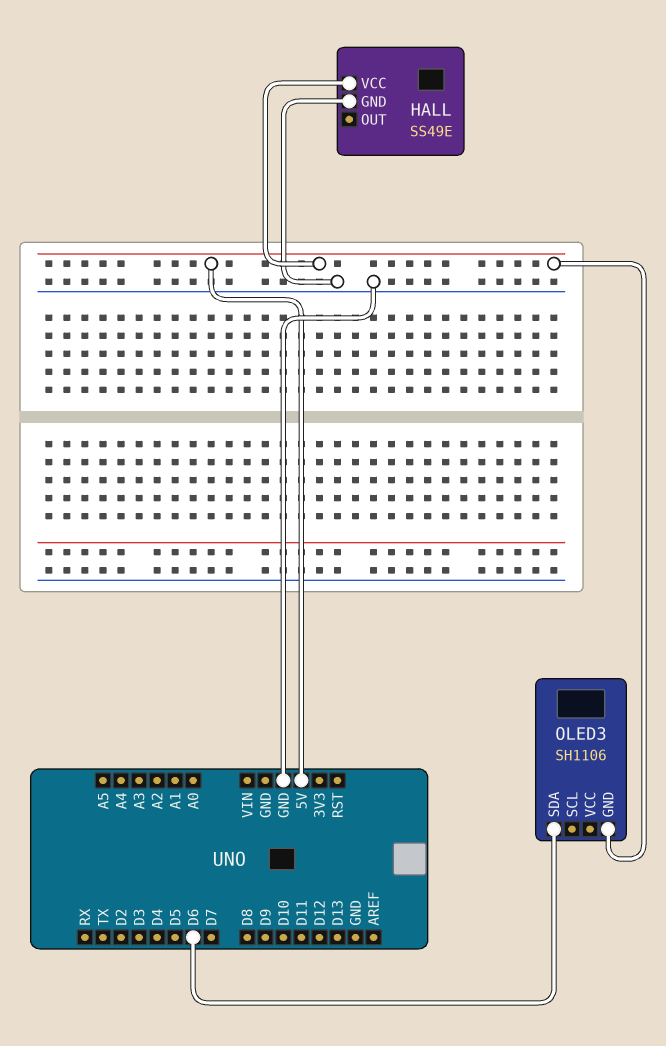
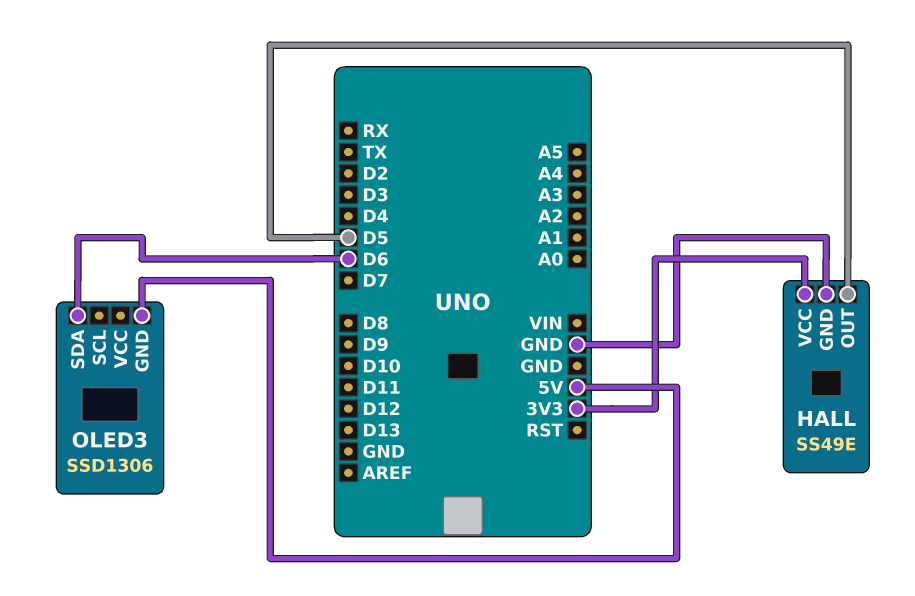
HALL pin OUT: none -> D5
HALL pin VCC: 5V -> 3V3
OLED3: SH1106 -> SSD1306

